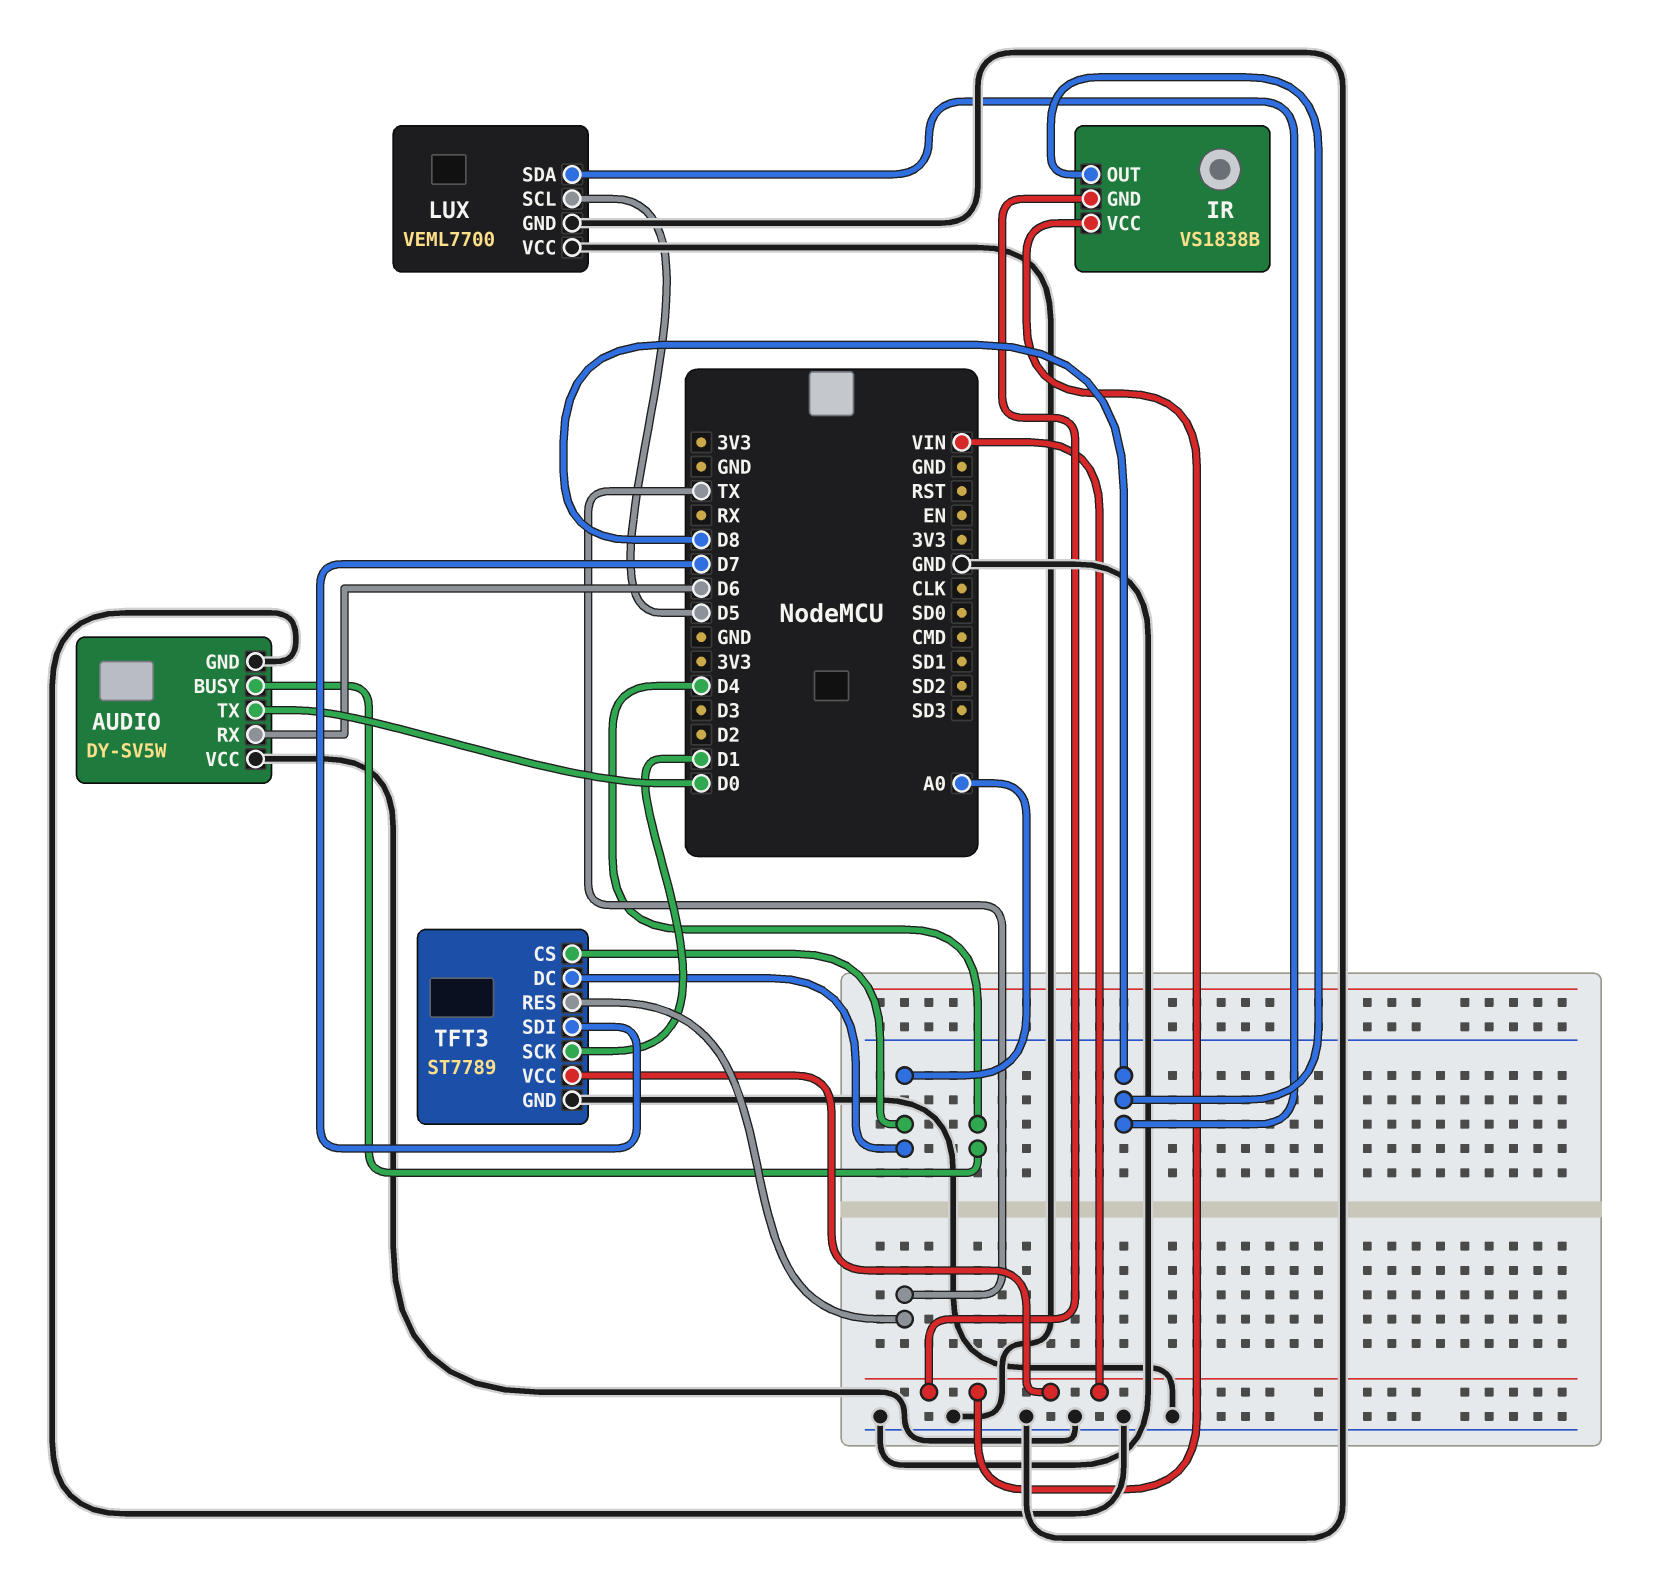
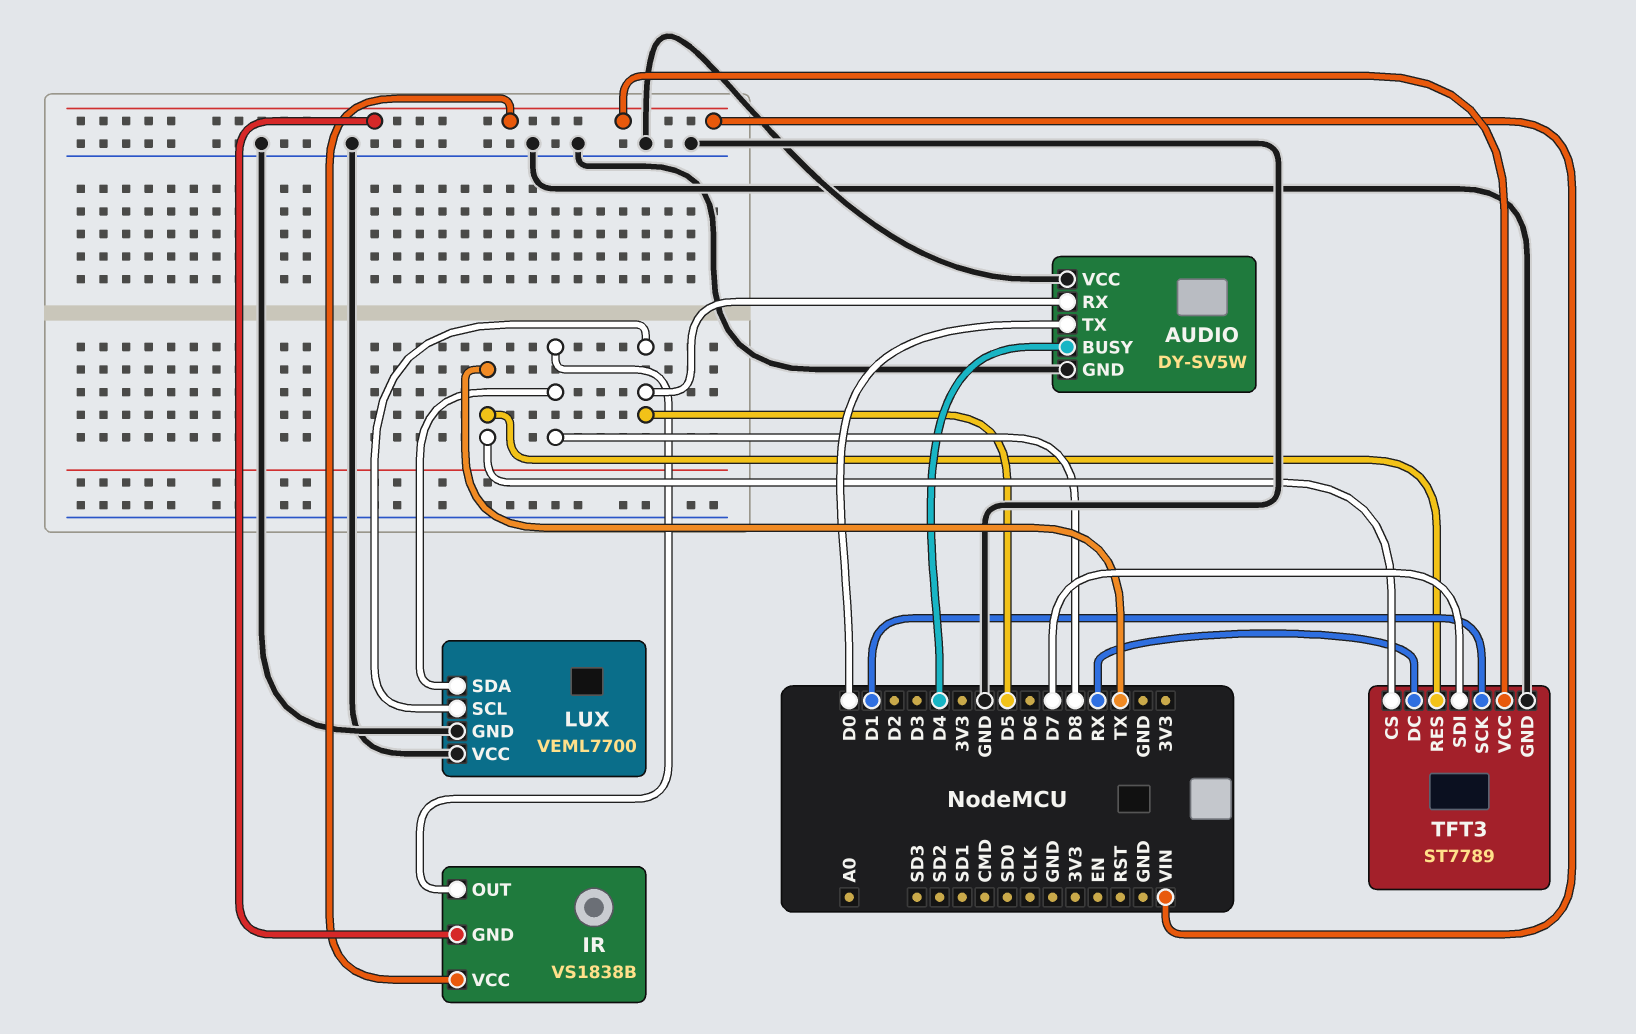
AUDIO pin RX: D6 -> D5
TFT3 pin CS: A0 -> TX
TFT3 pin DC: A0 -> RX

